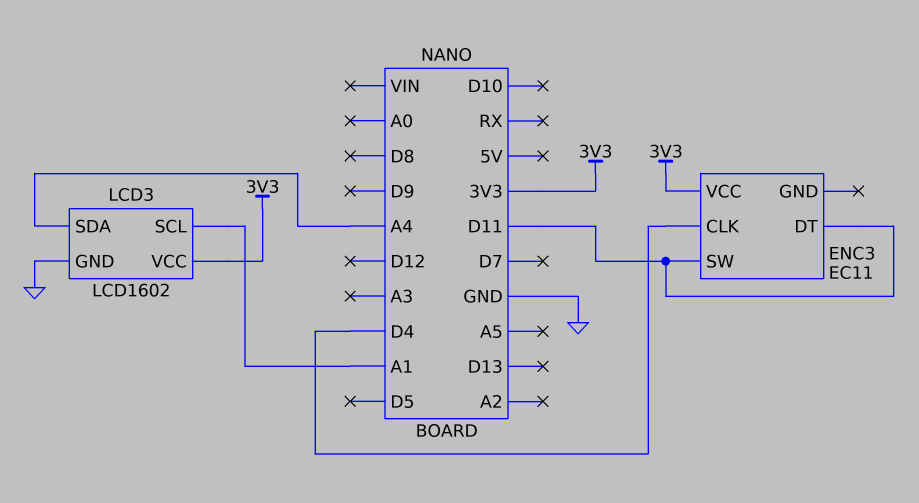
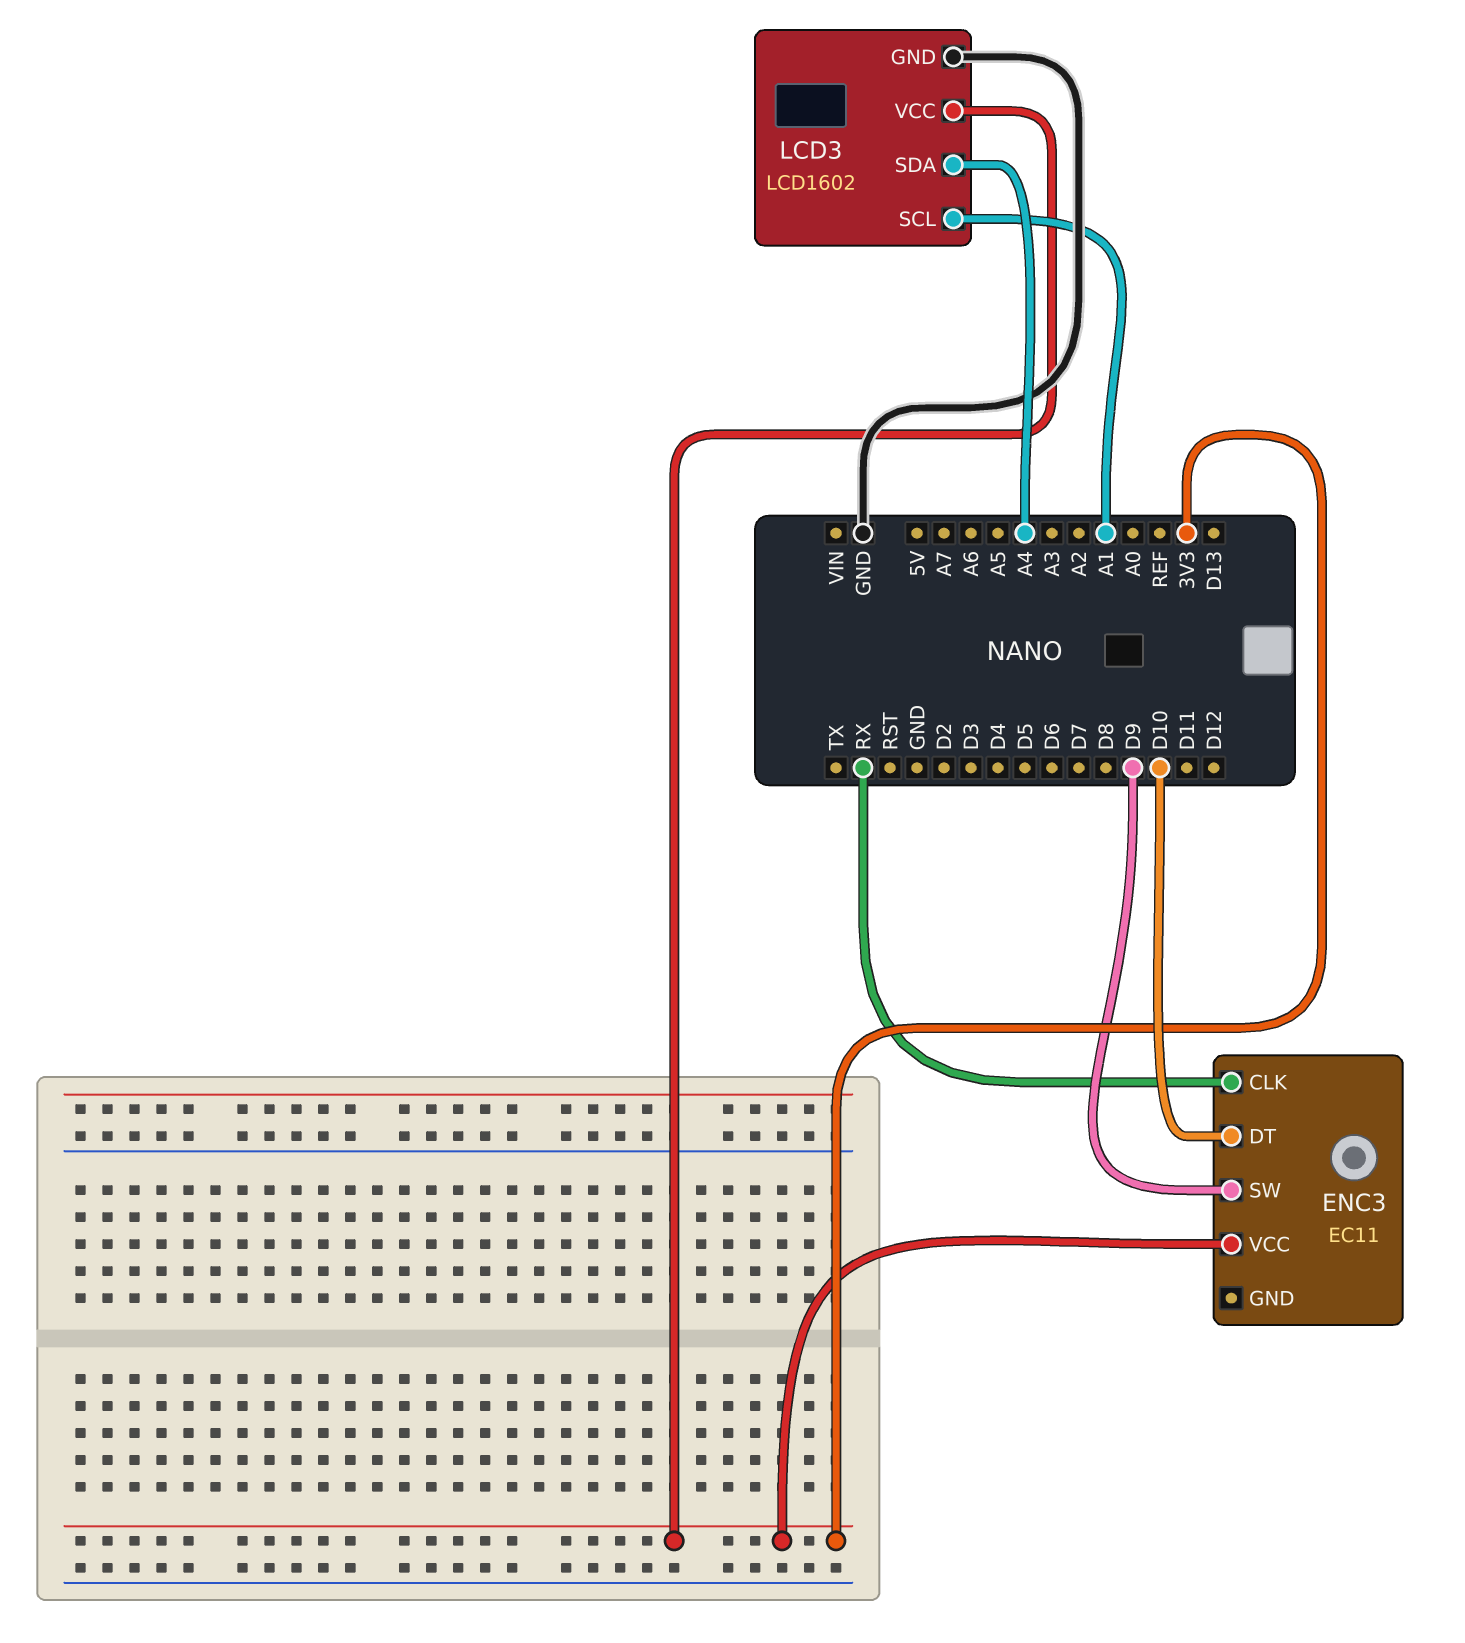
ENC3 pin CLK: D4 -> RX
ENC3 pin DT: D11 -> D10
ENC3 pin SW: D11 -> D9

